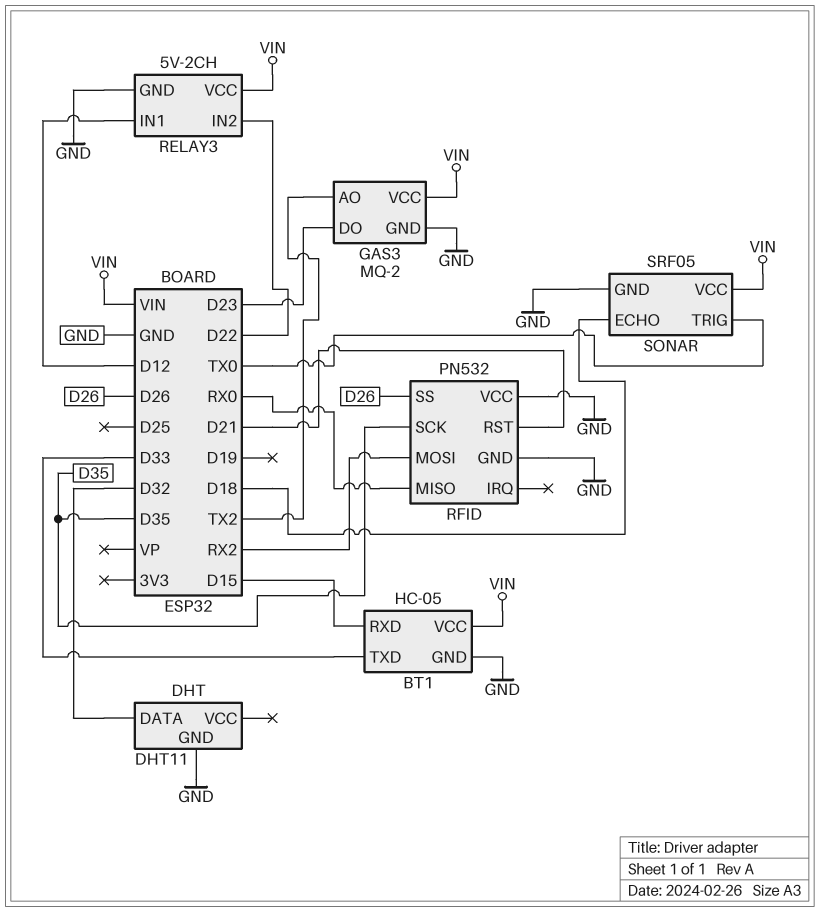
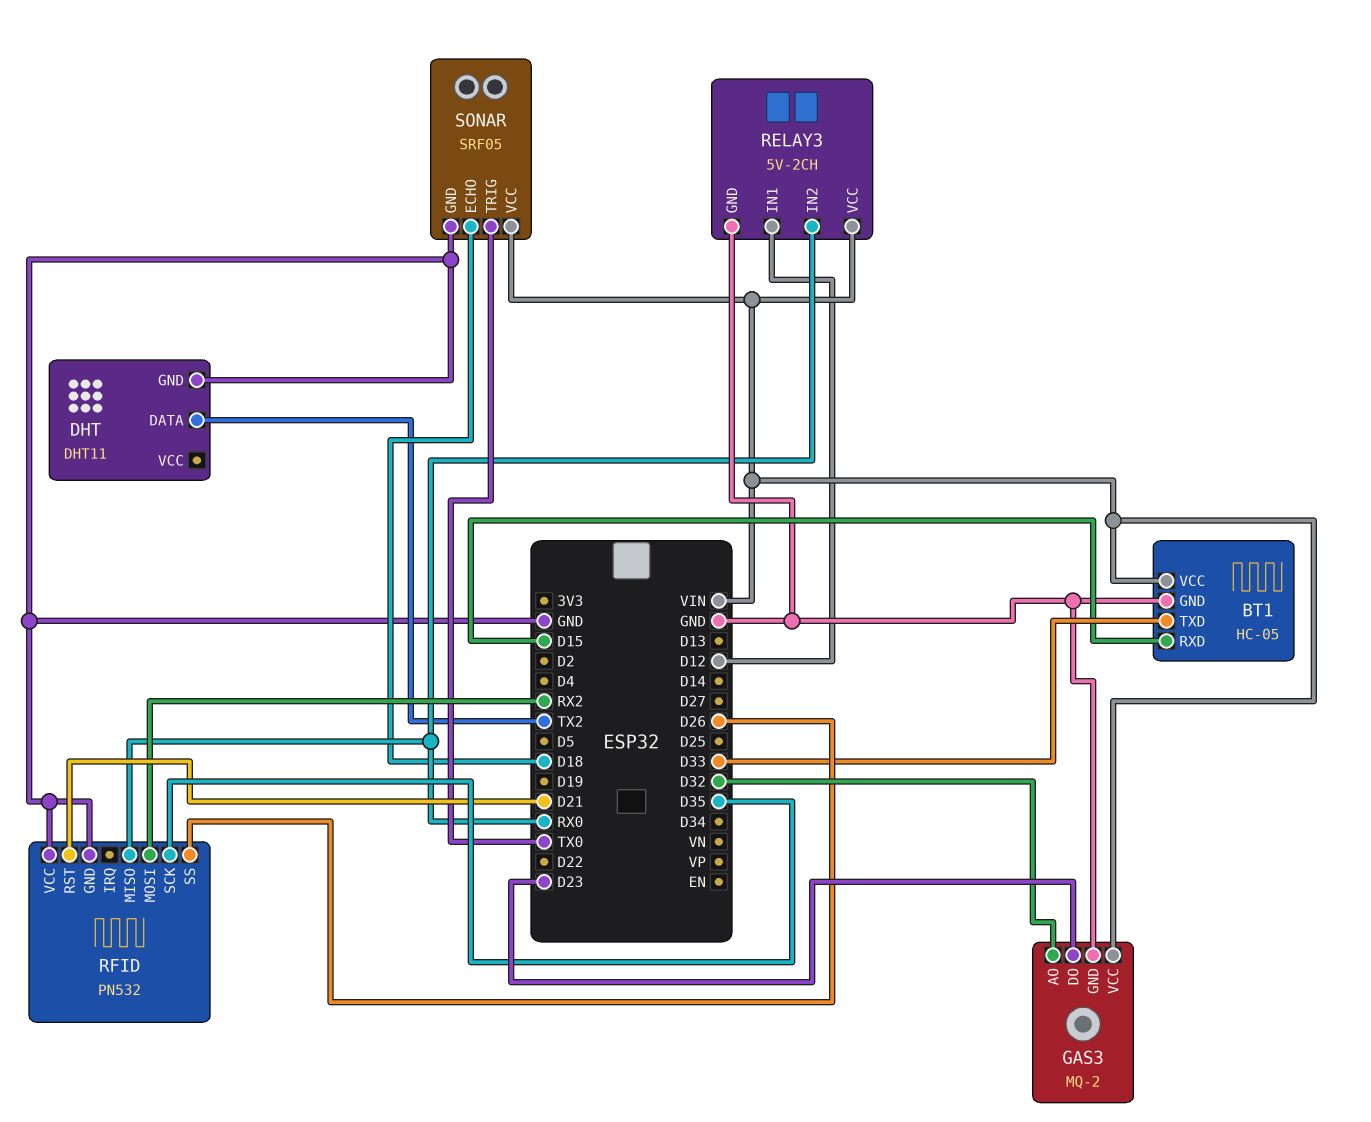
DHT pin DATA: D32 -> TX2
GAS3 pin AO: TX2 -> D32
RELAY3 pin IN2: D22 -> RX0

